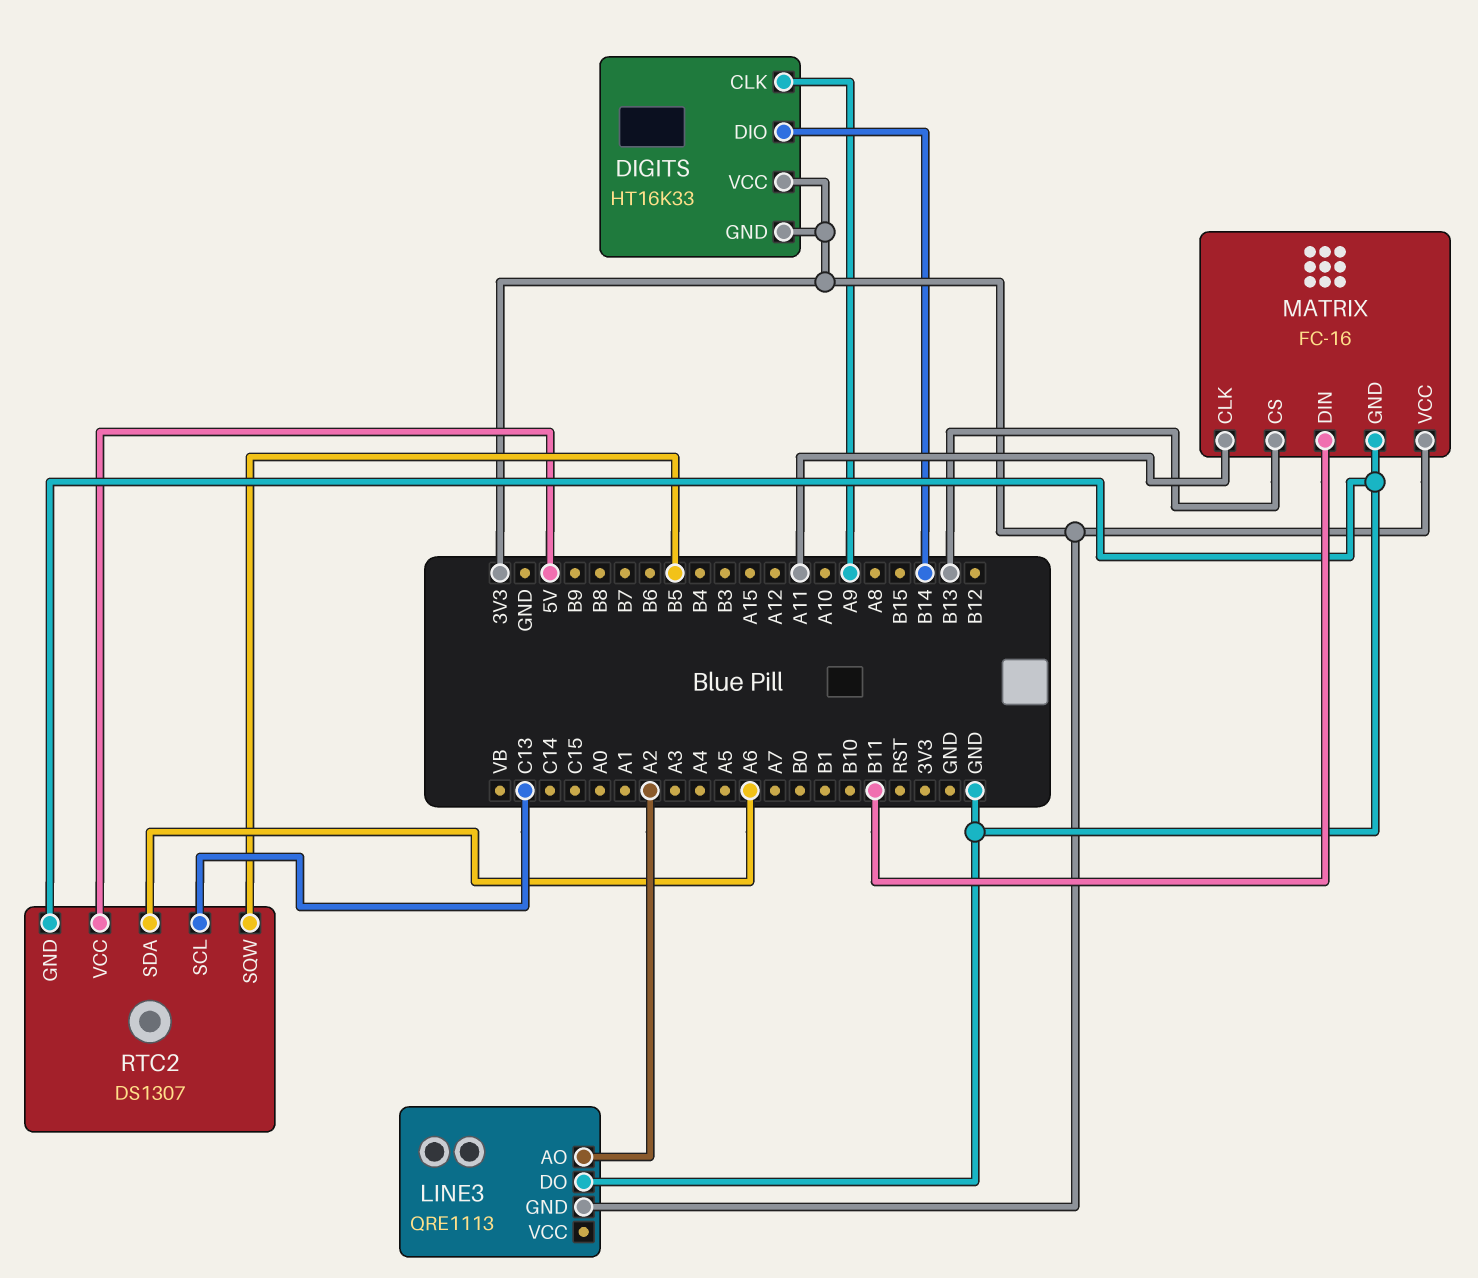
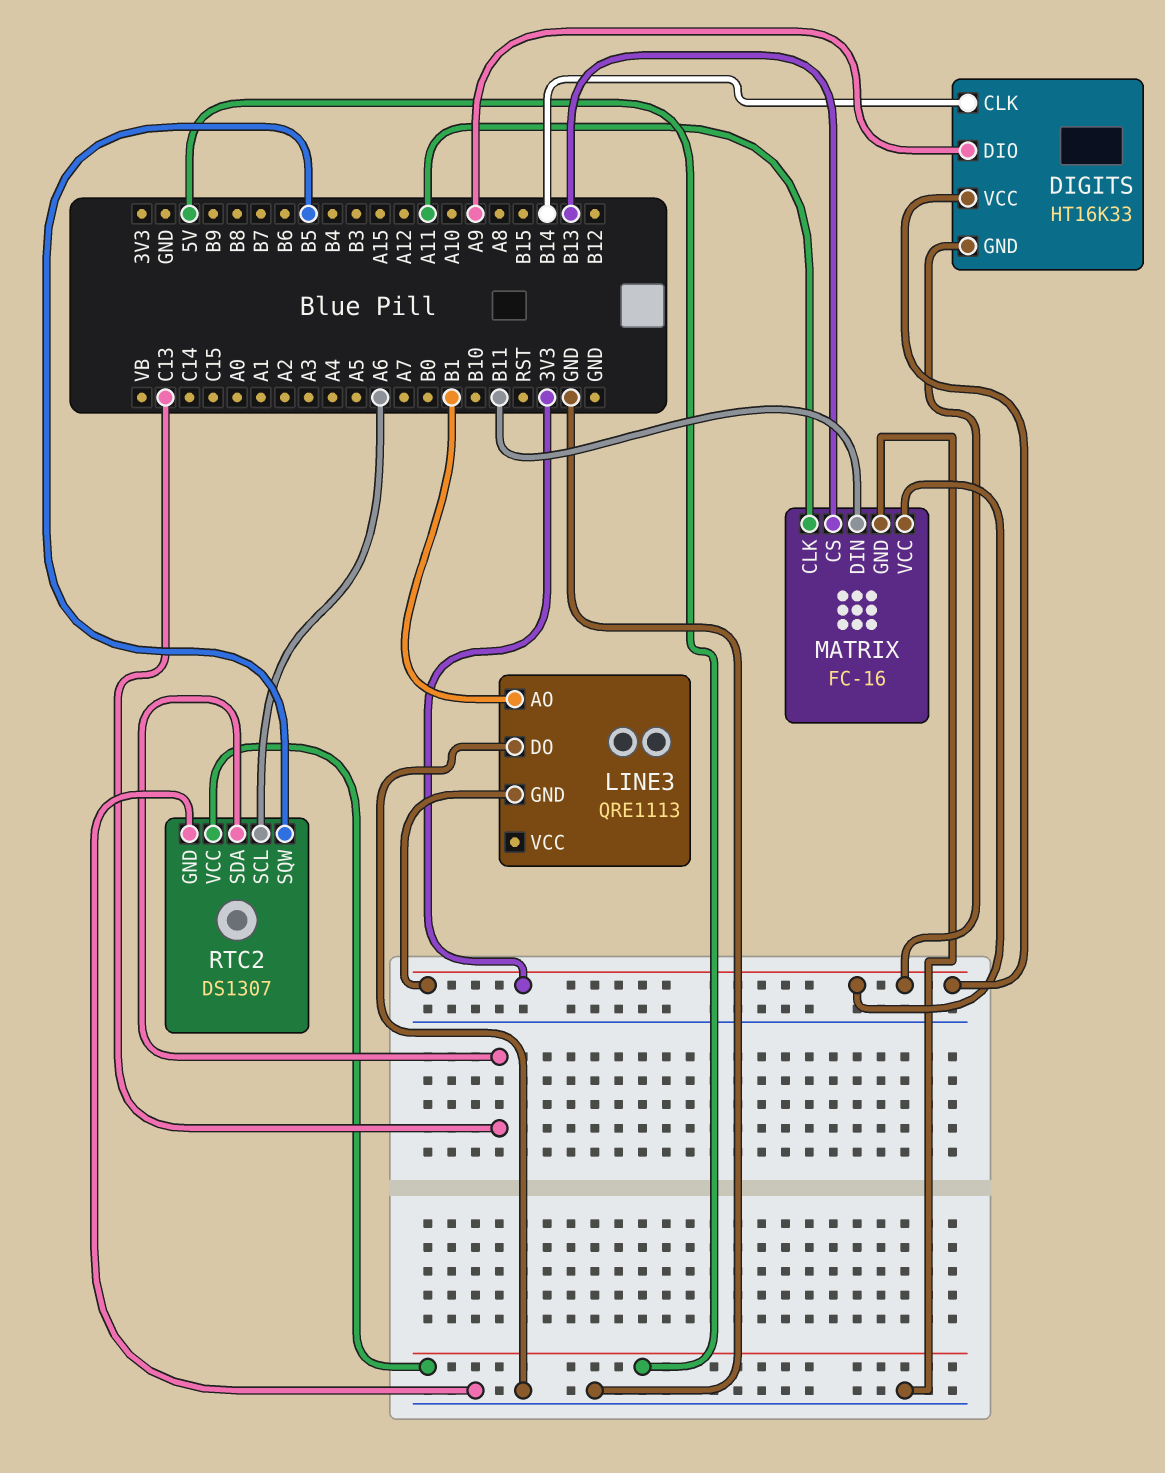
DIGITS pin CLK: A9 -> B14
DIGITS pin DIO: B14 -> A9
LINE3 pin AO: A2 -> B1
RTC2 pin SCL: C13 -> A6
RTC2 pin SDA: A6 -> C13

